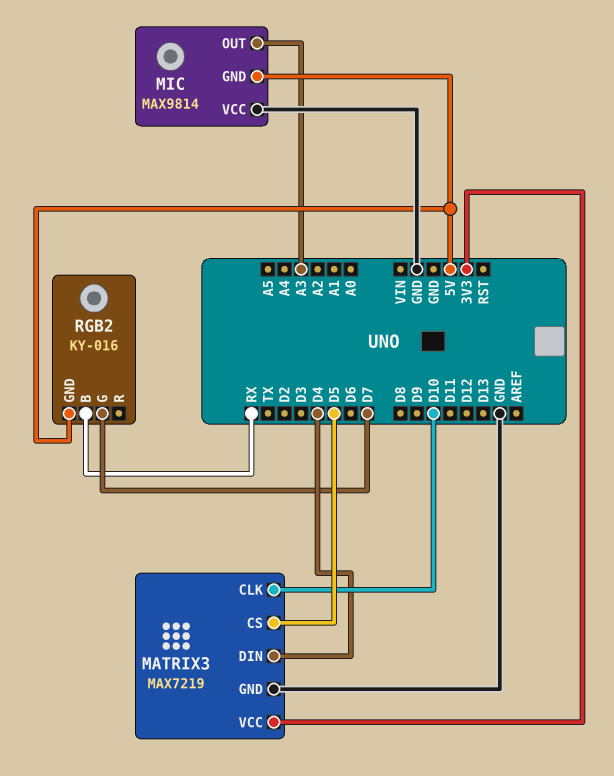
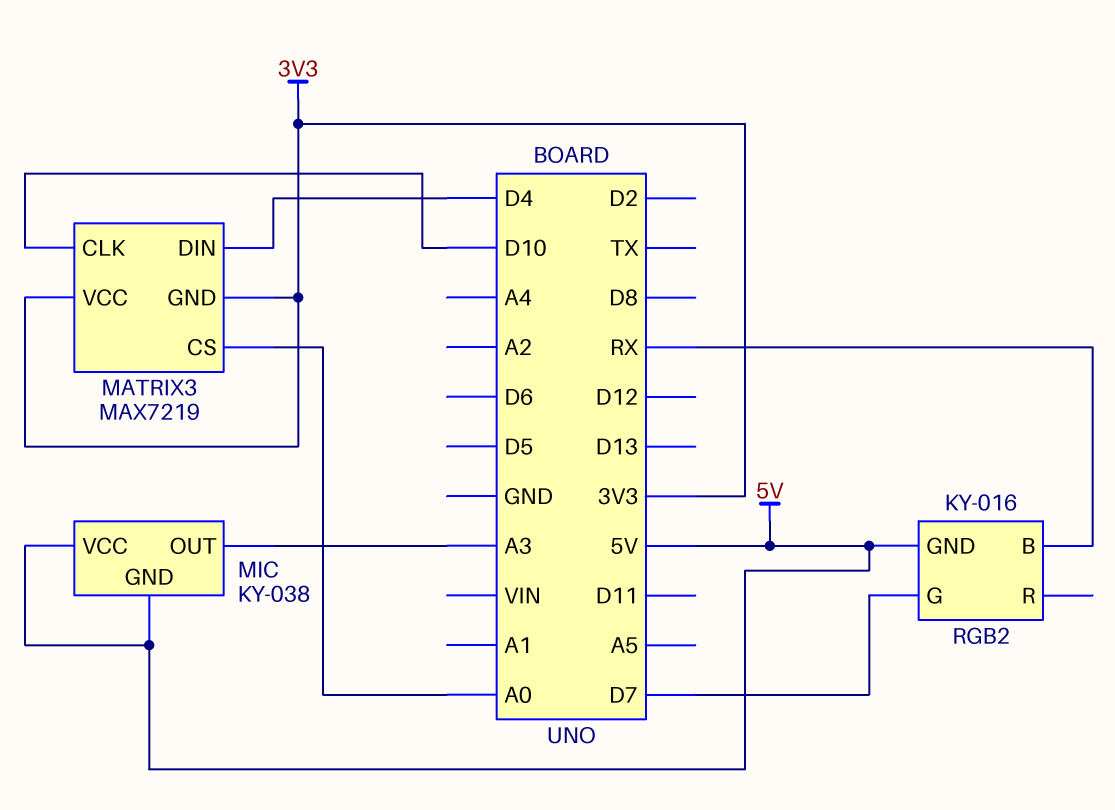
MATRIX3 pin CS: D5 -> A0
MATRIX3 pin GND: GND -> 3V3
MIC: MAX9814 -> KY-038
MIC pin VCC: GND -> 5V

